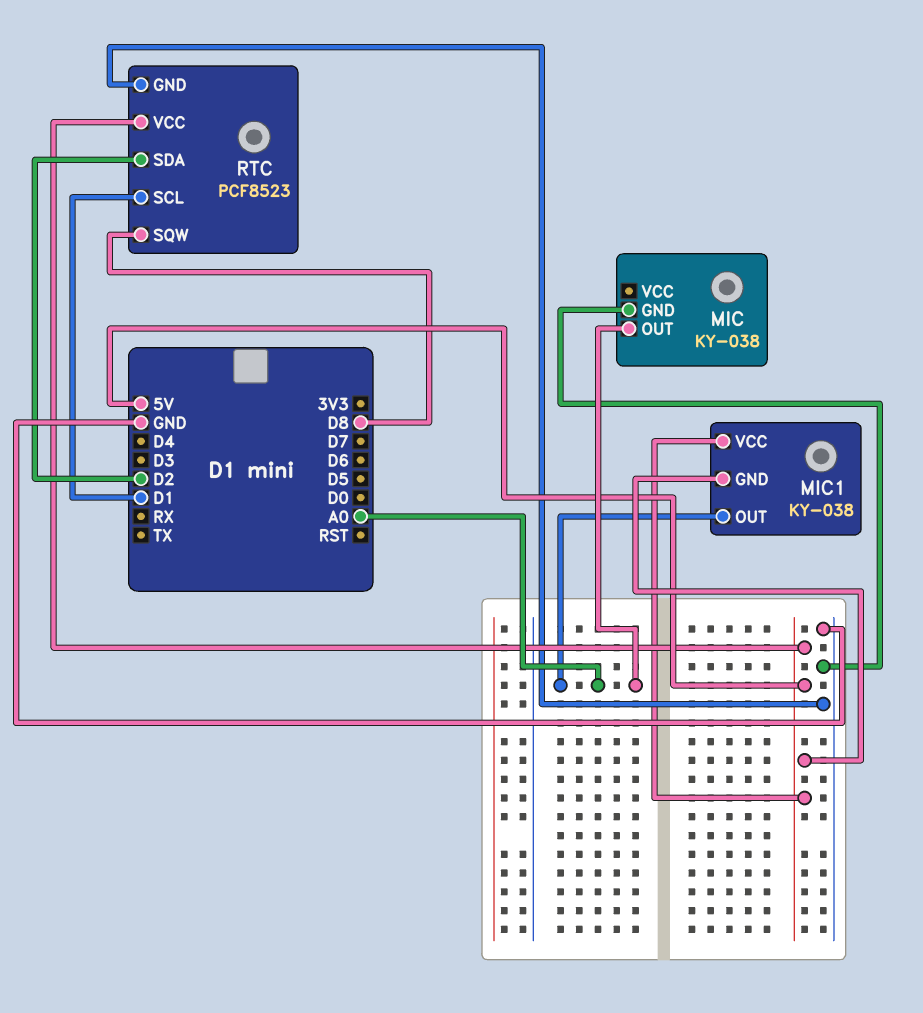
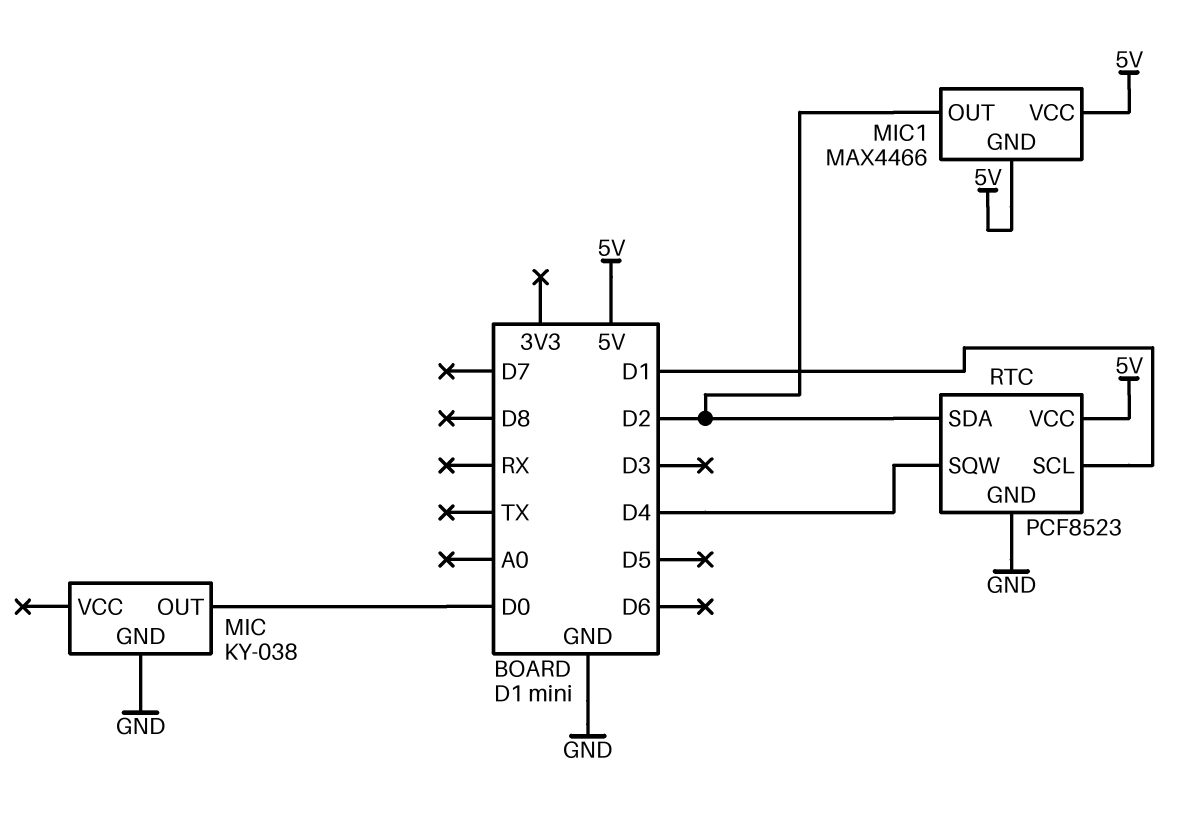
MIC pin OUT: A0 -> D0
MIC1: KY-038 -> MAX4466
MIC1 pin OUT: A0 -> D2
RTC pin SQW: D8 -> D4

